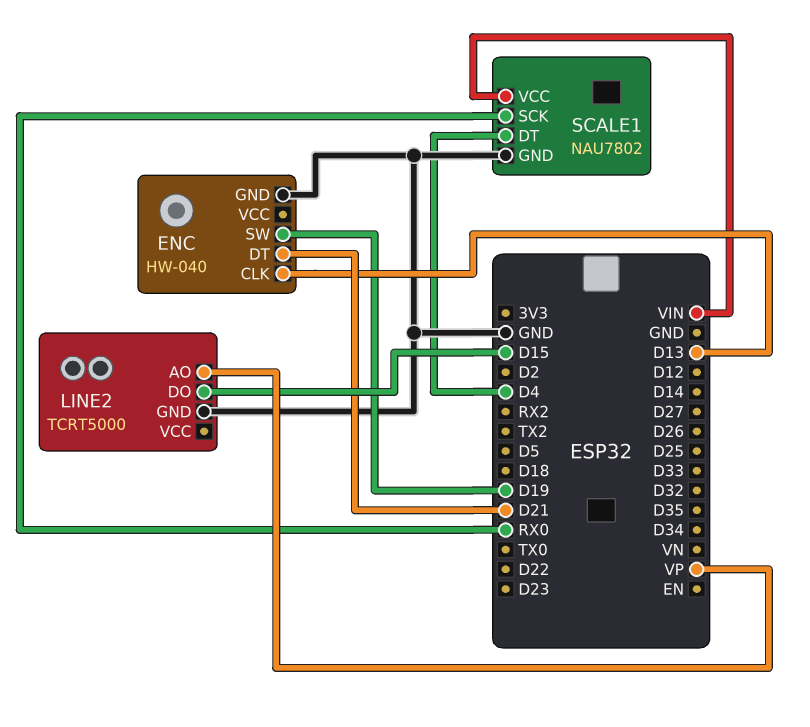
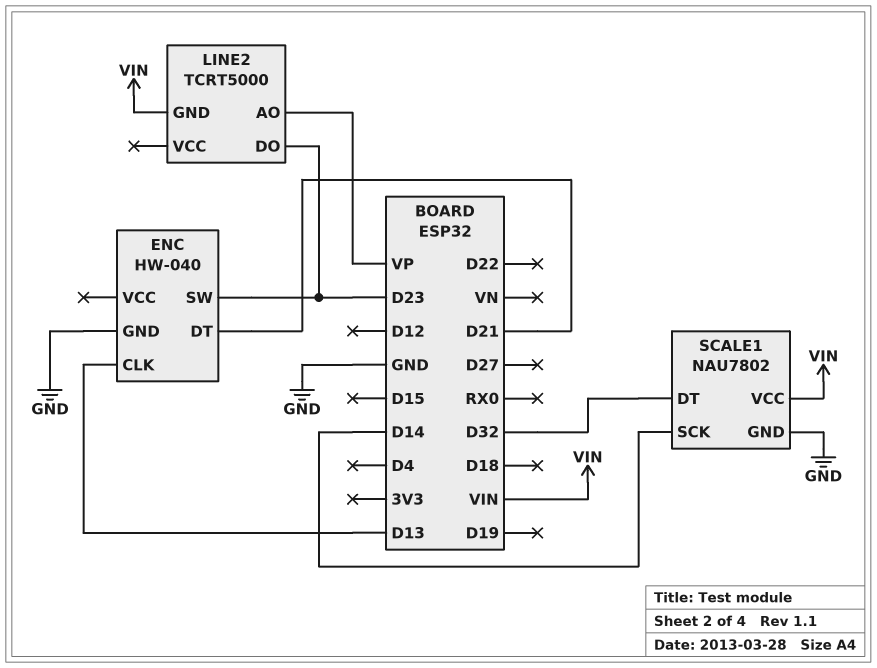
ENC pin SW: D19 -> D23
LINE2 pin DO: D15 -> D23
LINE2 pin GND: GND -> VIN
SCALE1 pin DT: D4 -> D32
SCALE1 pin SCK: RX0 -> D14

